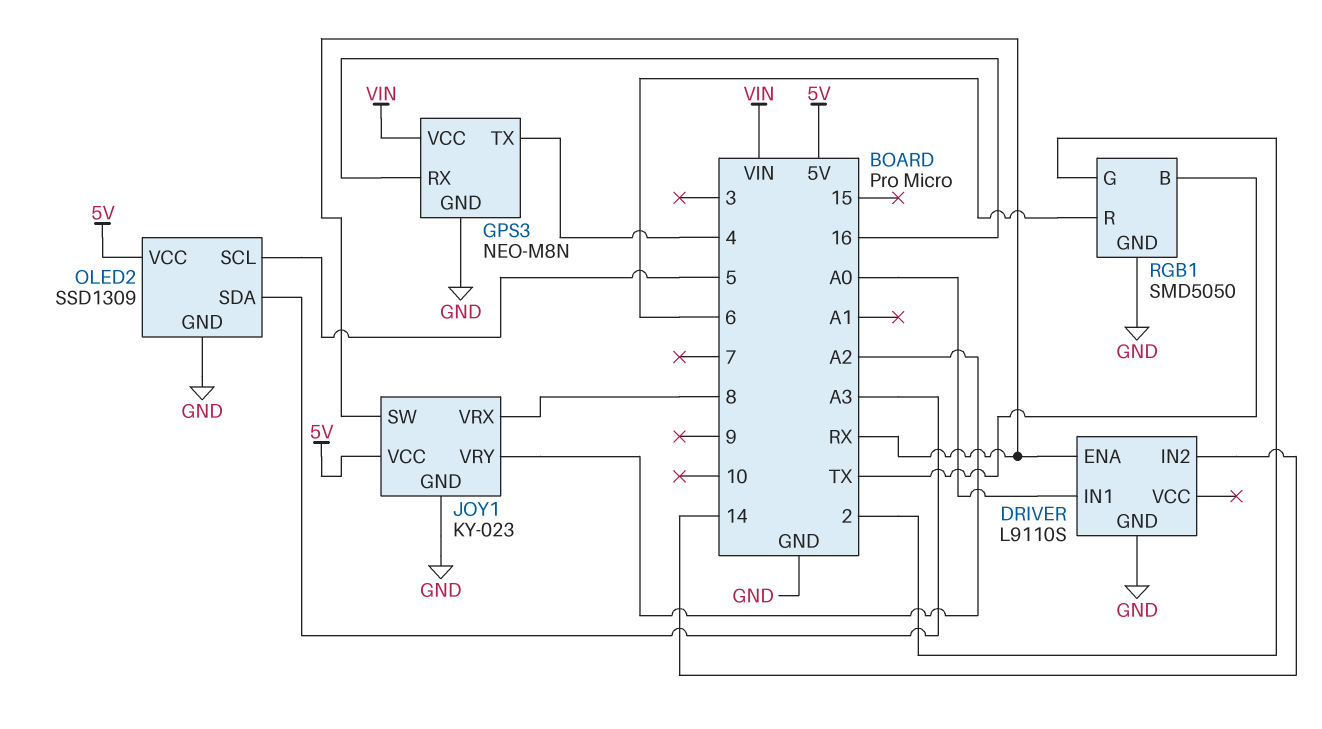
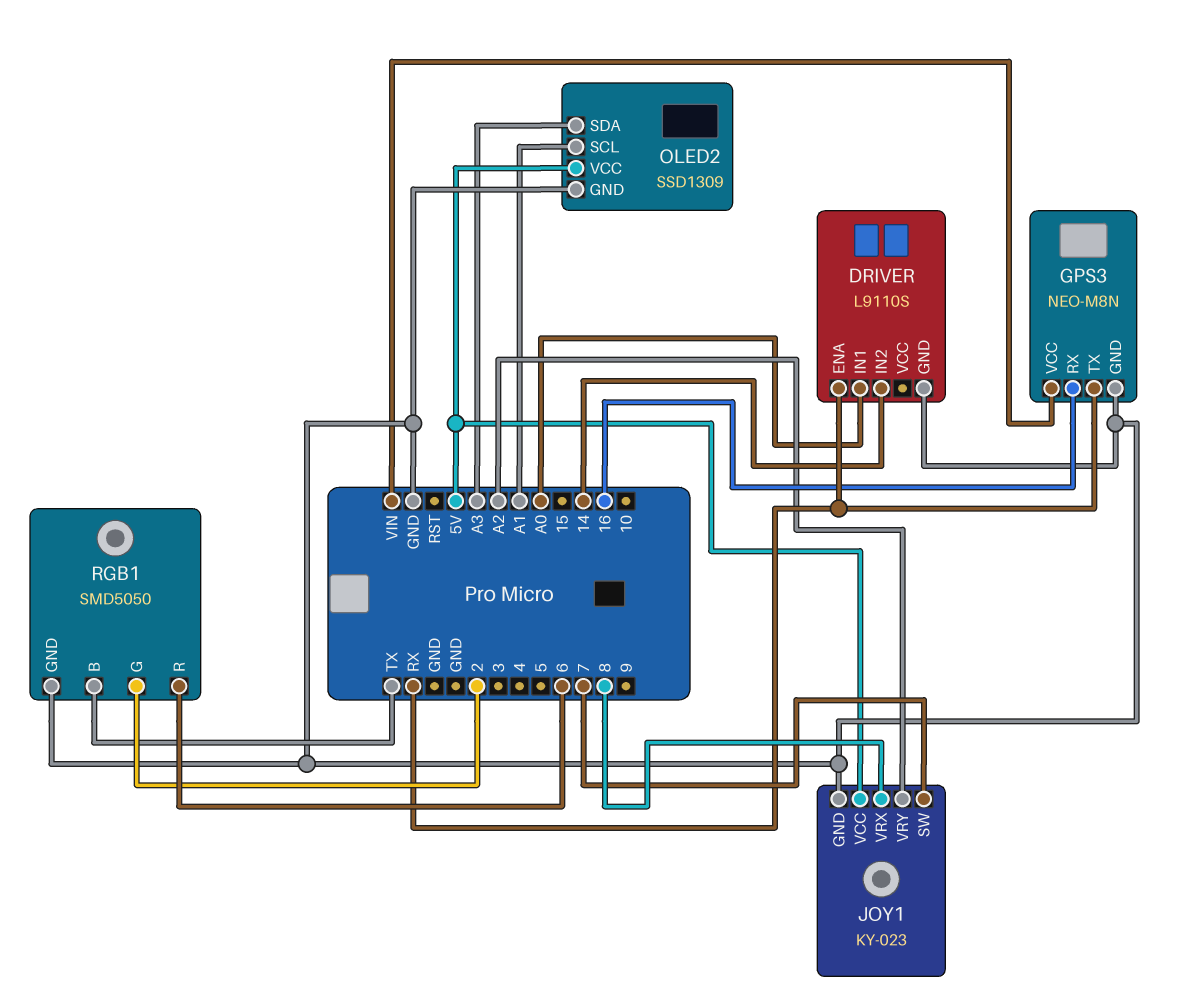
GPS3 pin TX: 4 -> RX
JOY1 pin SW: RX -> 7
OLED2 pin SCL: 5 -> A1

